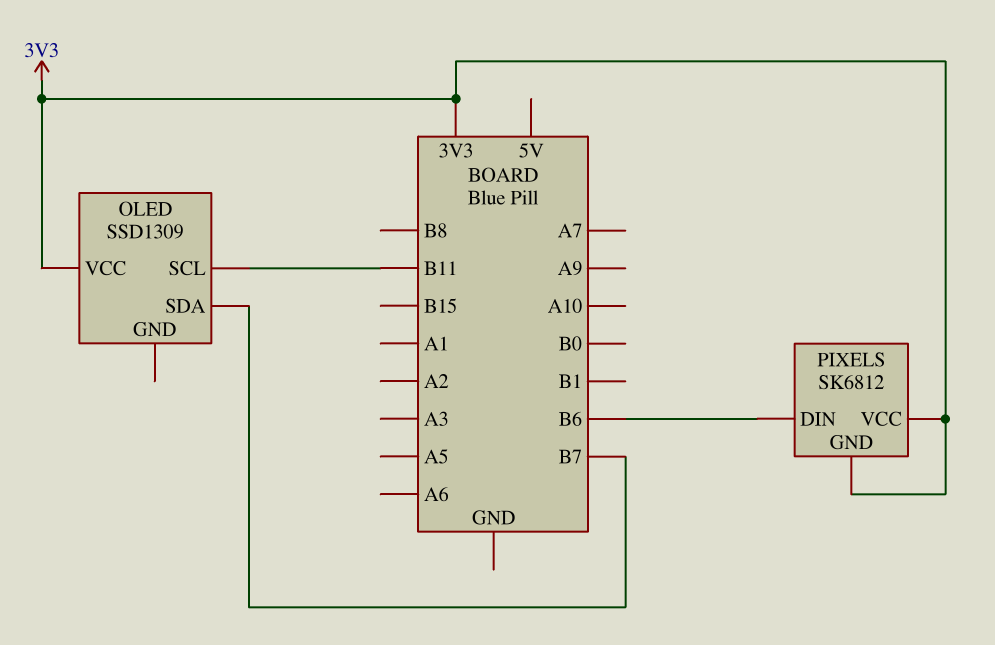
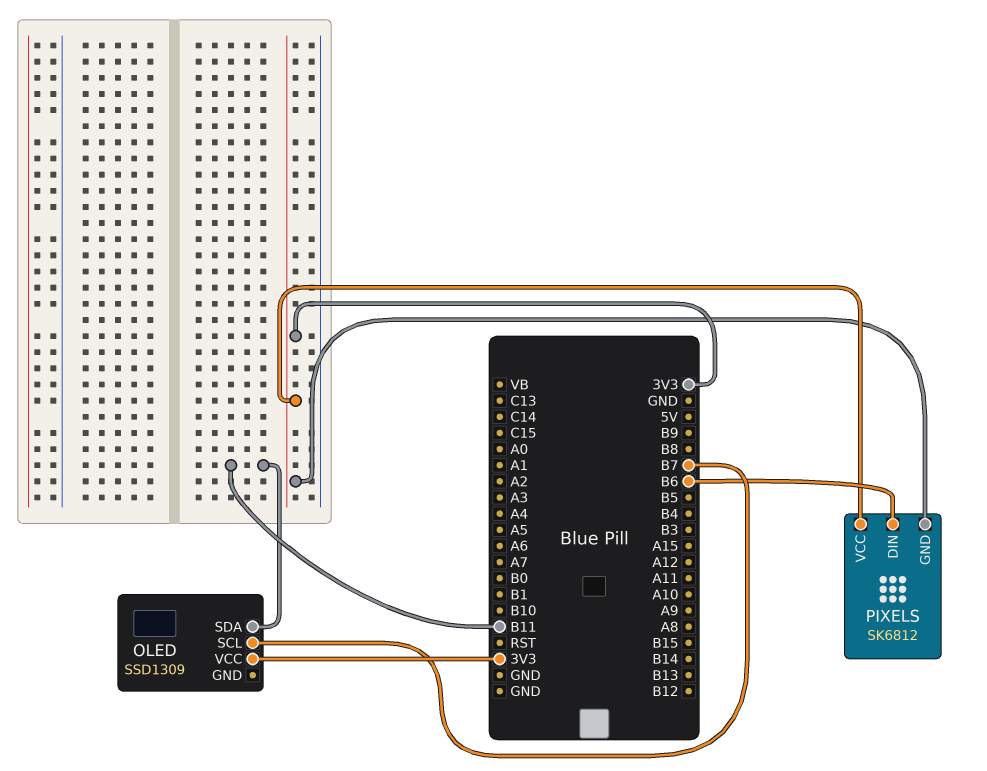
OLED pin SCL: B11 -> B7
OLED pin SDA: B7 -> B11

